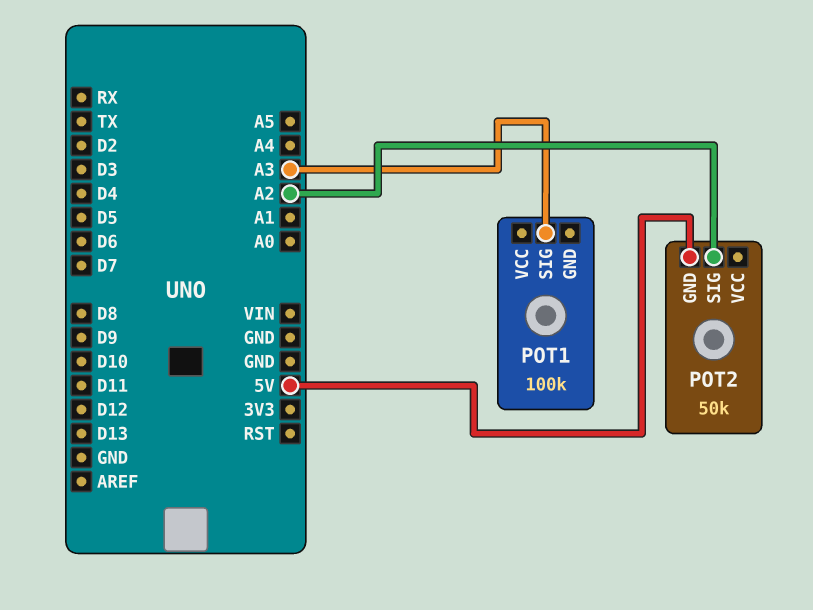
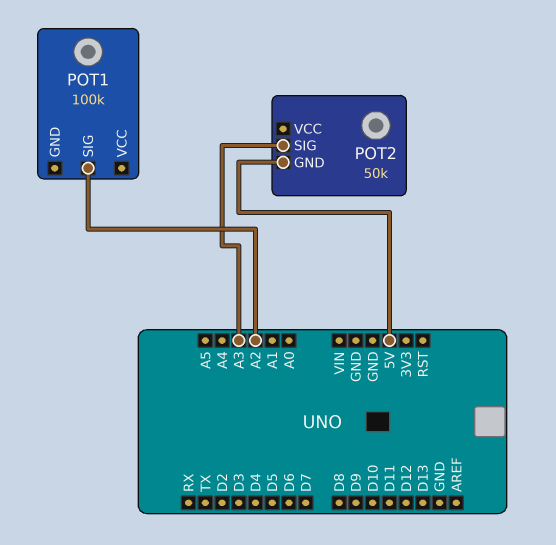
POT1 pin SIG: A3 -> A2
POT2 pin SIG: A2 -> A3

